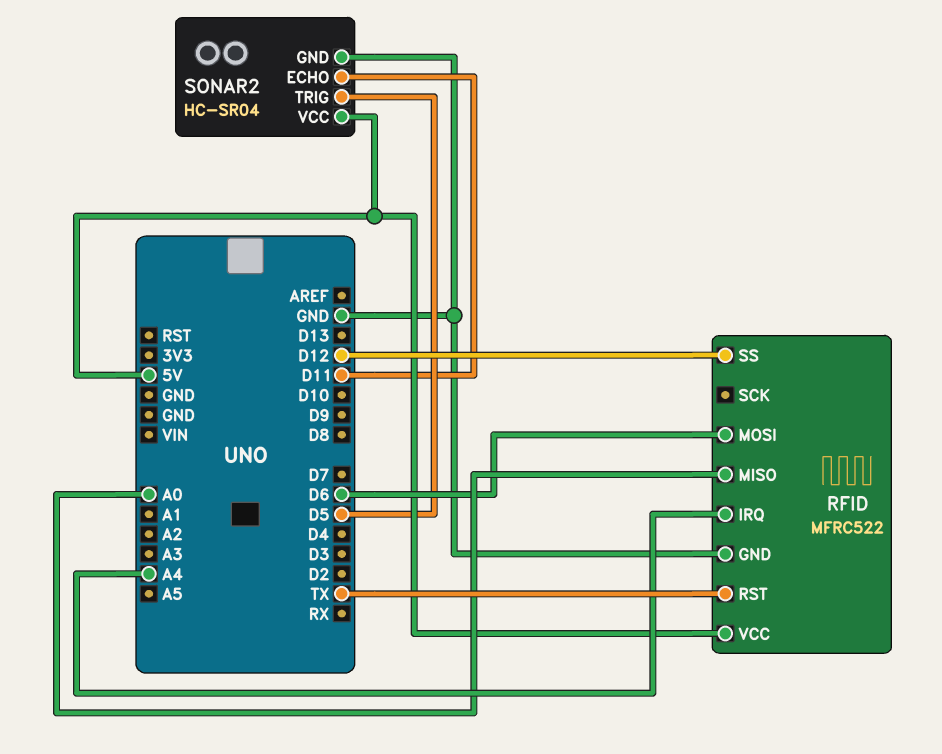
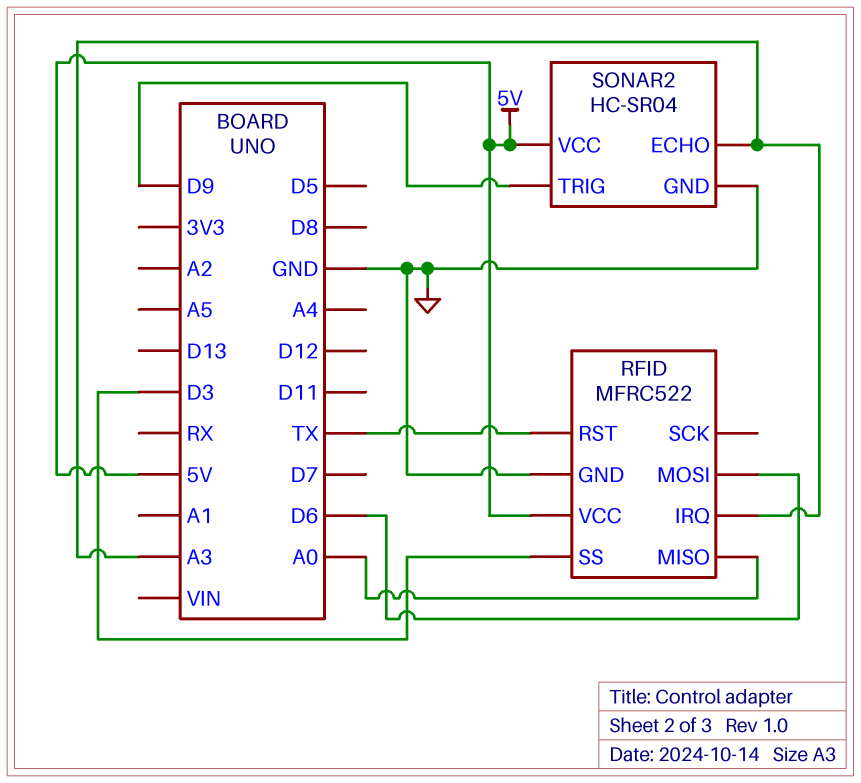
RFID pin IRQ: A4 -> A3
RFID pin SS: D12 -> D3
SONAR2 pin ECHO: D11 -> A3
SONAR2 pin TRIG: D5 -> D9

